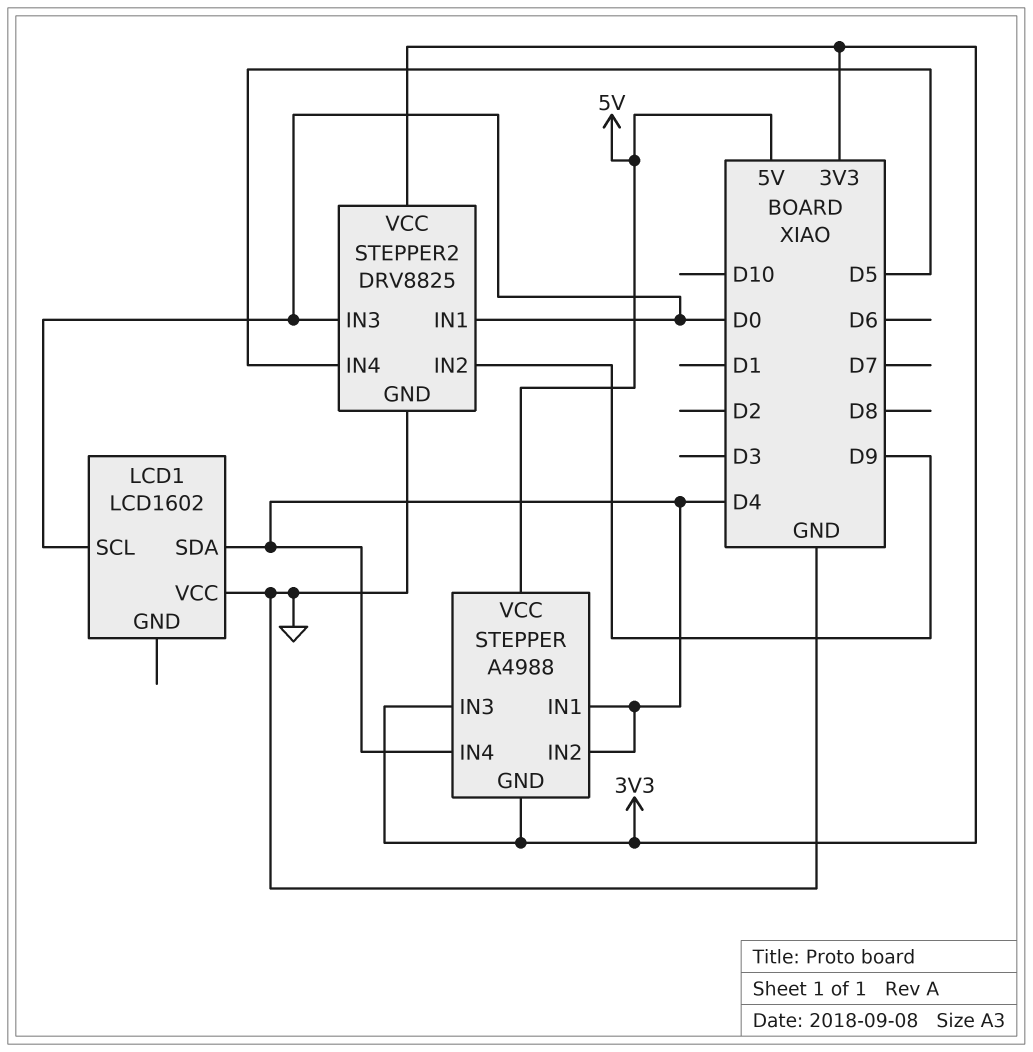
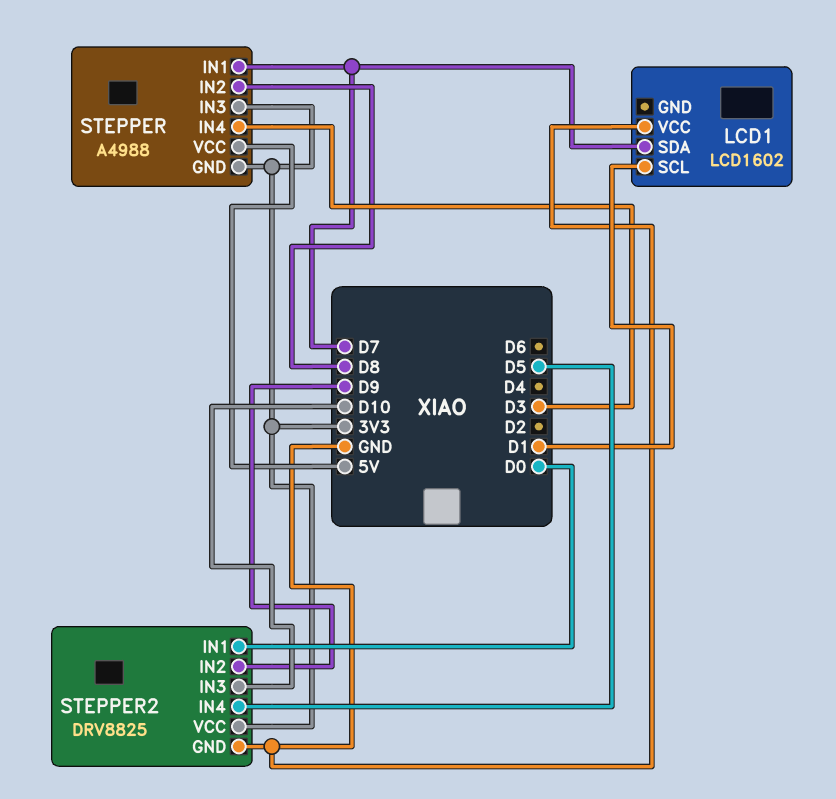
LCD1 pin SCL: D0 -> D1
LCD1 pin SDA: D4 -> D7
STEPPER pin IN1: D4 -> D7
STEPPER pin IN2: D4 -> D8
STEPPER pin IN4: D4 -> D3
STEPPER2 pin IN3: D0 -> D10

